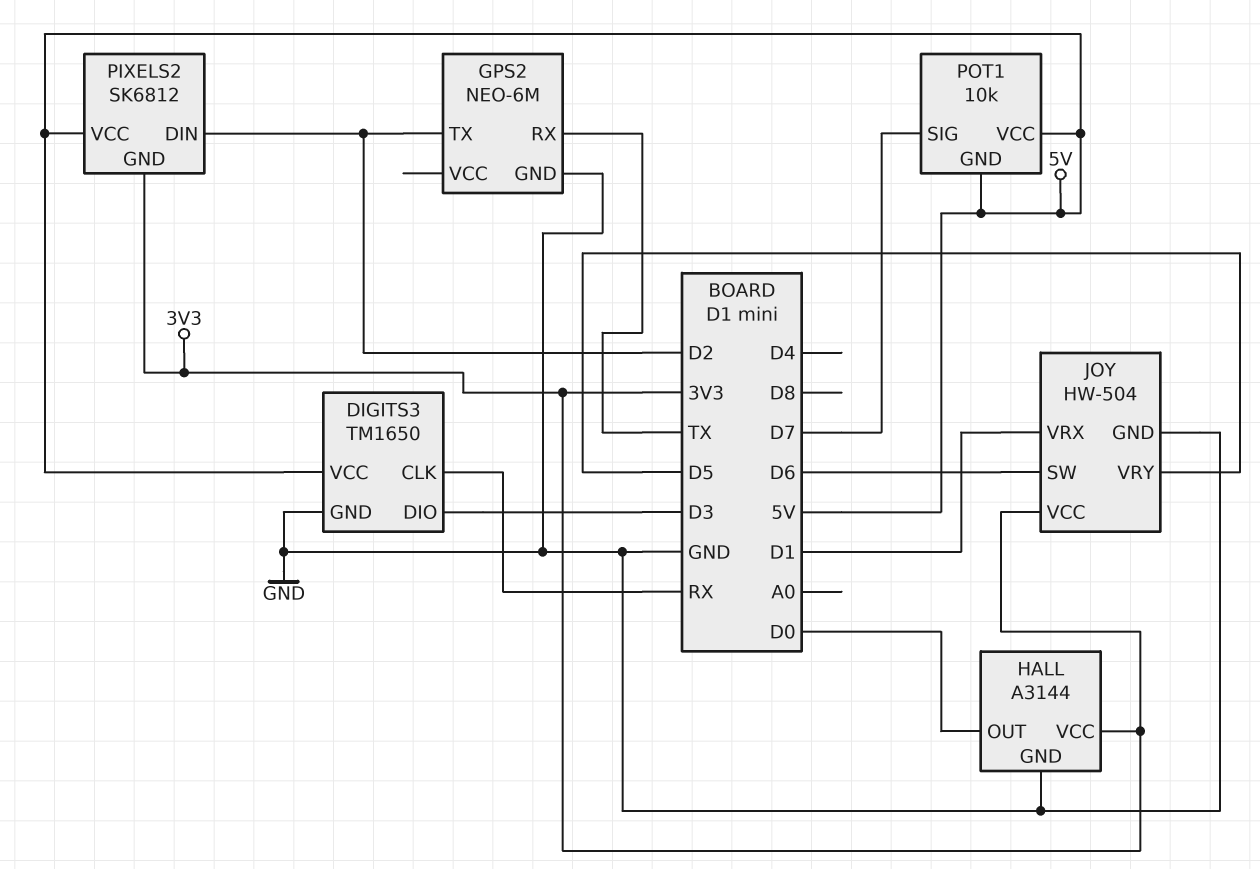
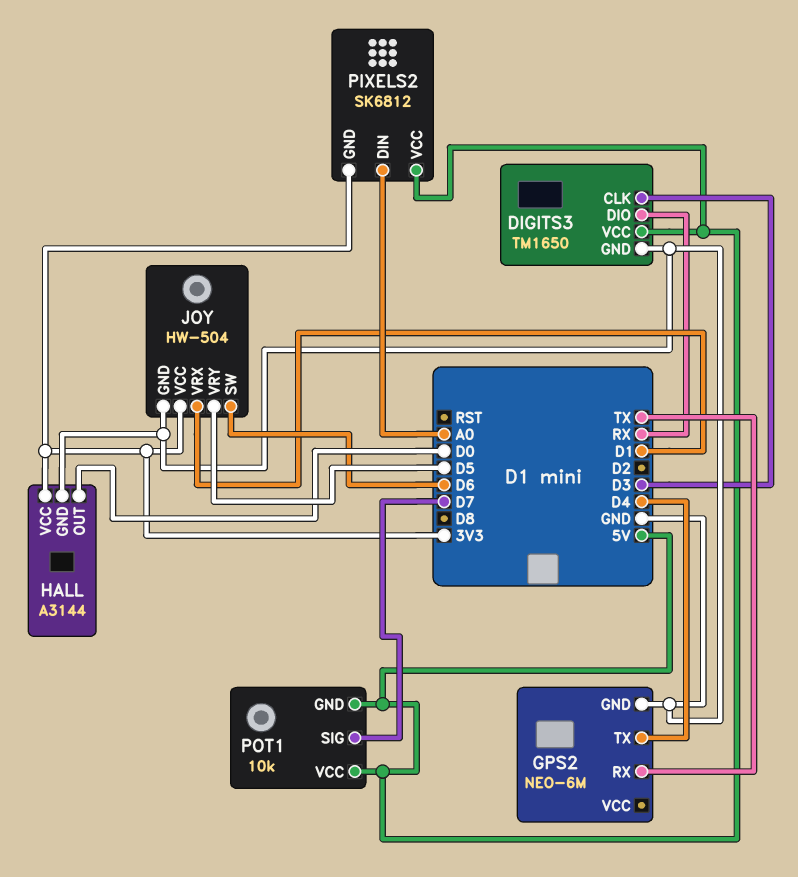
DIGITS3 pin CLK: RX -> D3
DIGITS3 pin DIO: D3 -> RX
GPS2 pin TX: D2 -> D4
PIXELS2 pin DIN: D2 -> A0

